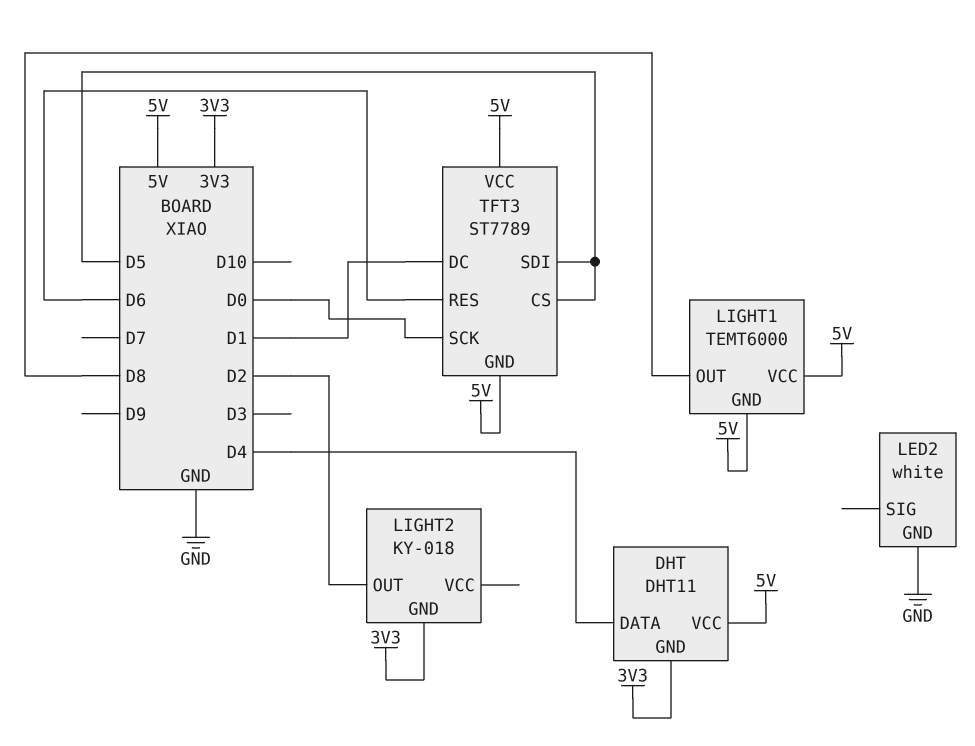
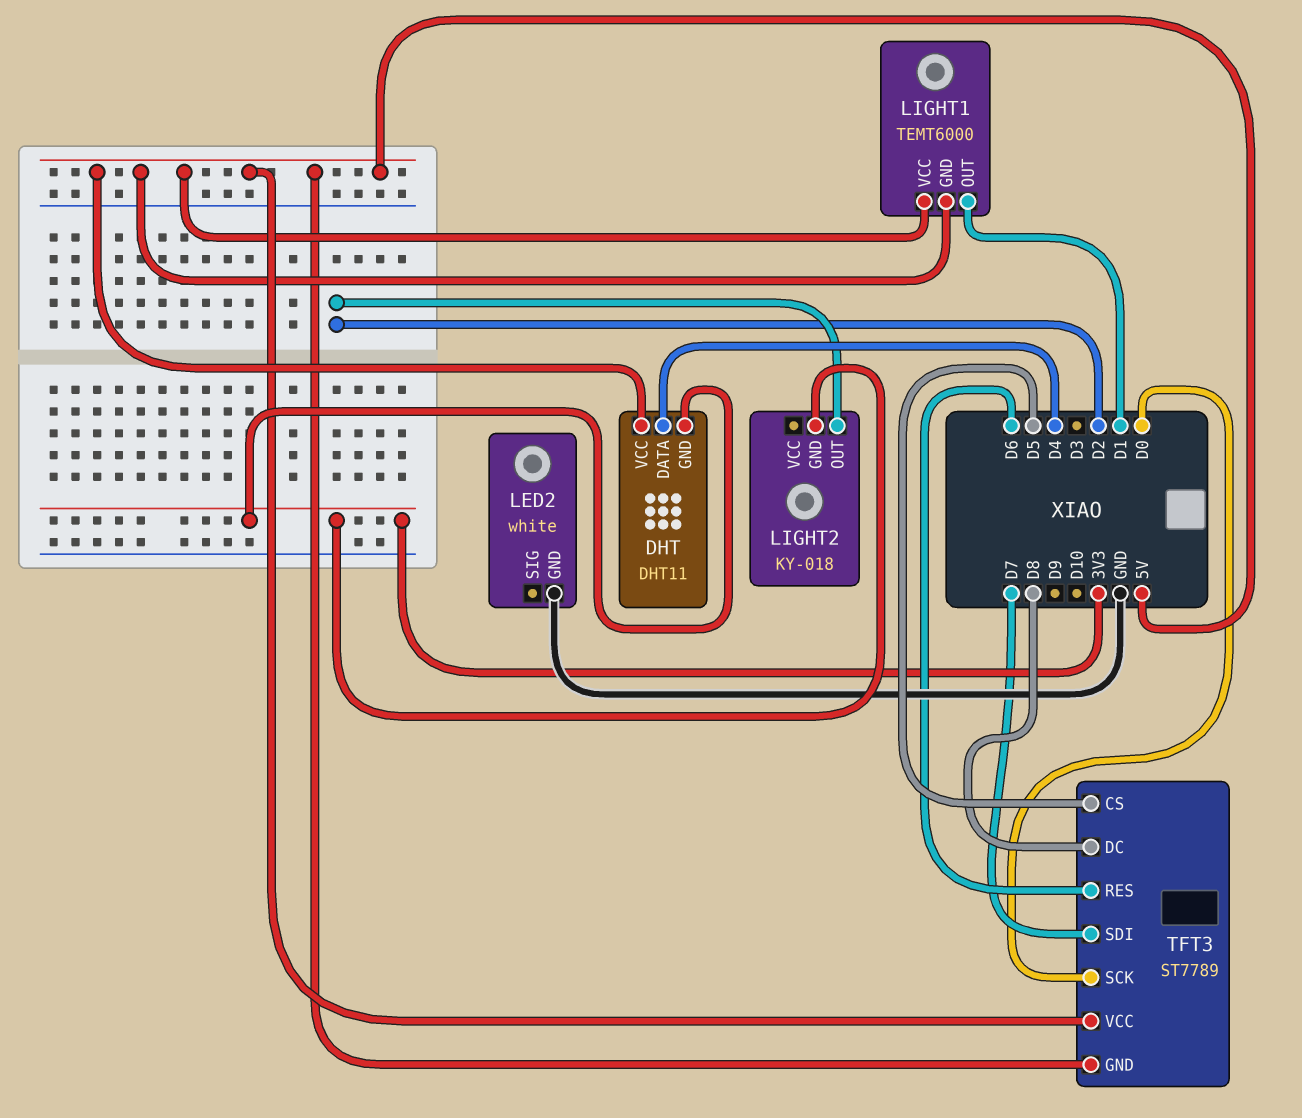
LIGHT1 pin OUT: D8 -> D1
TFT3 pin DC: D1 -> D8
TFT3 pin SDI: D5 -> D7

